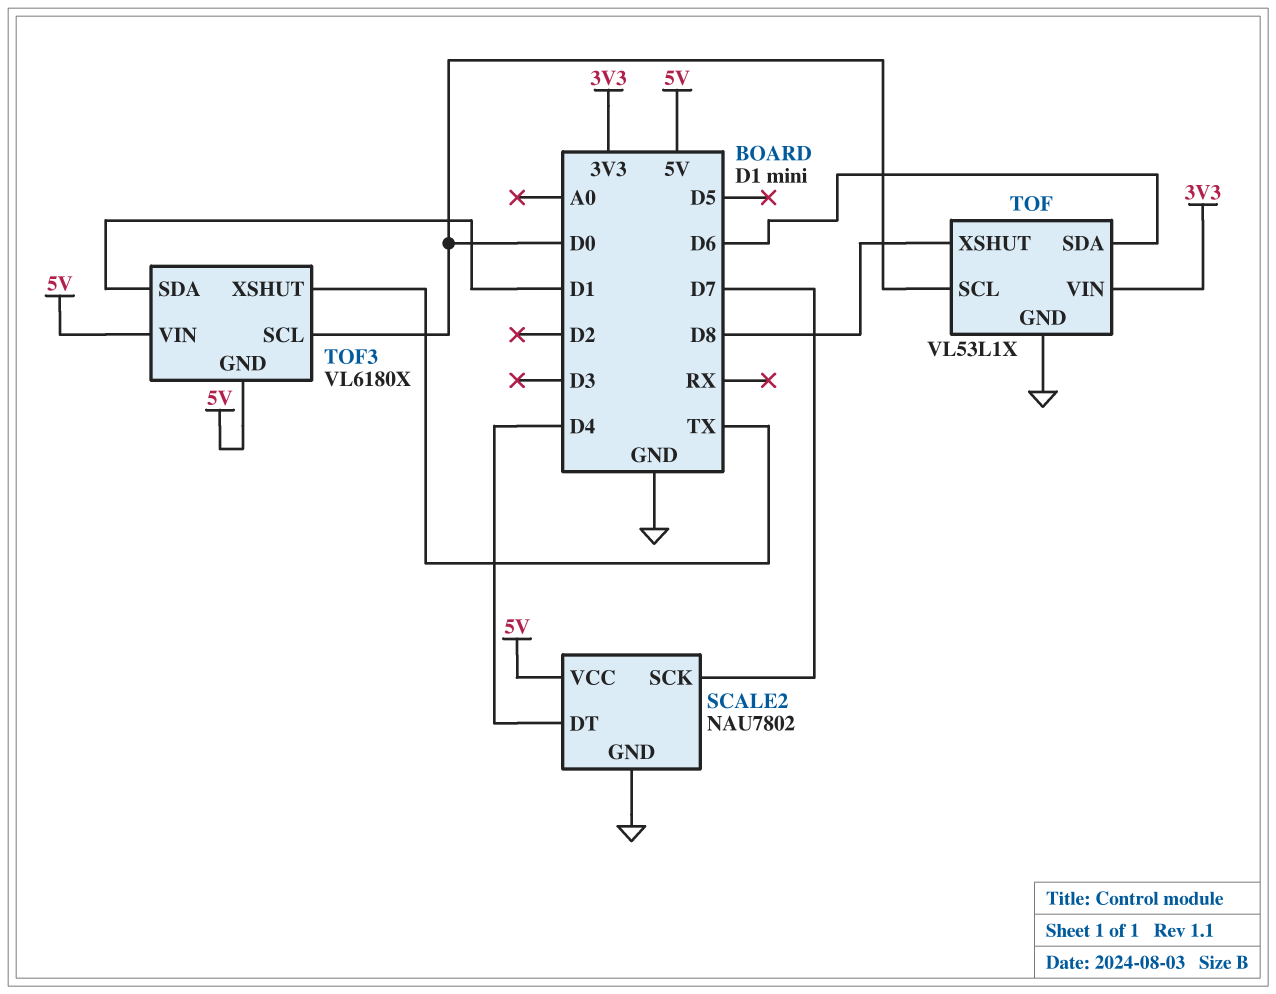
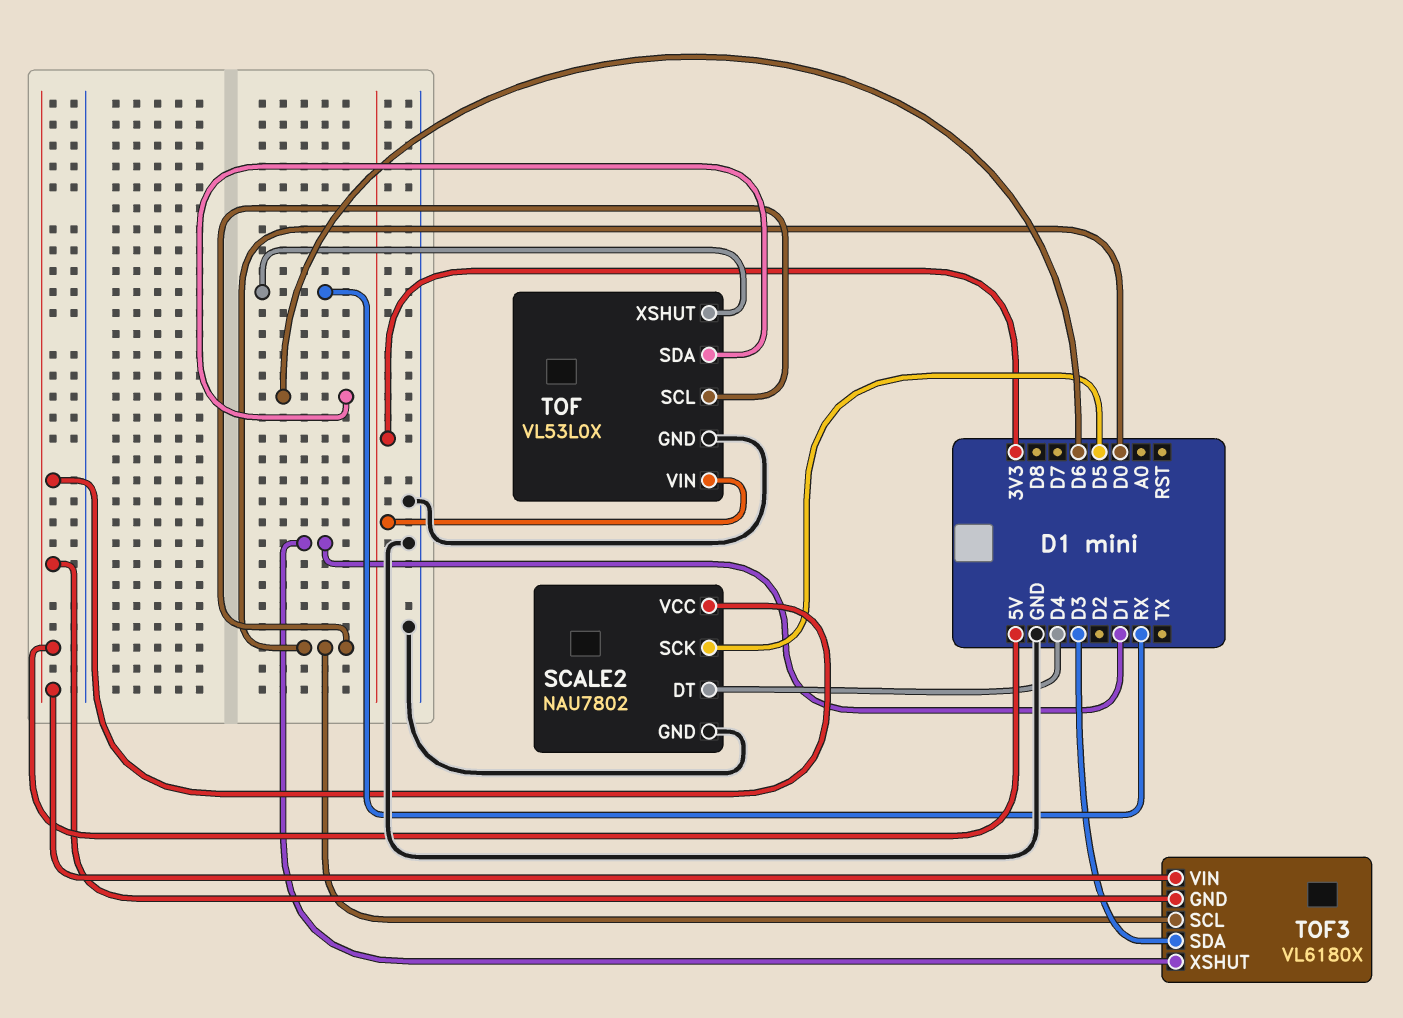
SCALE2 pin SCK: D7 -> D5
TOF: VL53L1X -> VL53L0X
TOF pin XSHUT: D8 -> RX
TOF3 pin SDA: D1 -> D3
TOF3 pin XSHUT: TX -> D1

